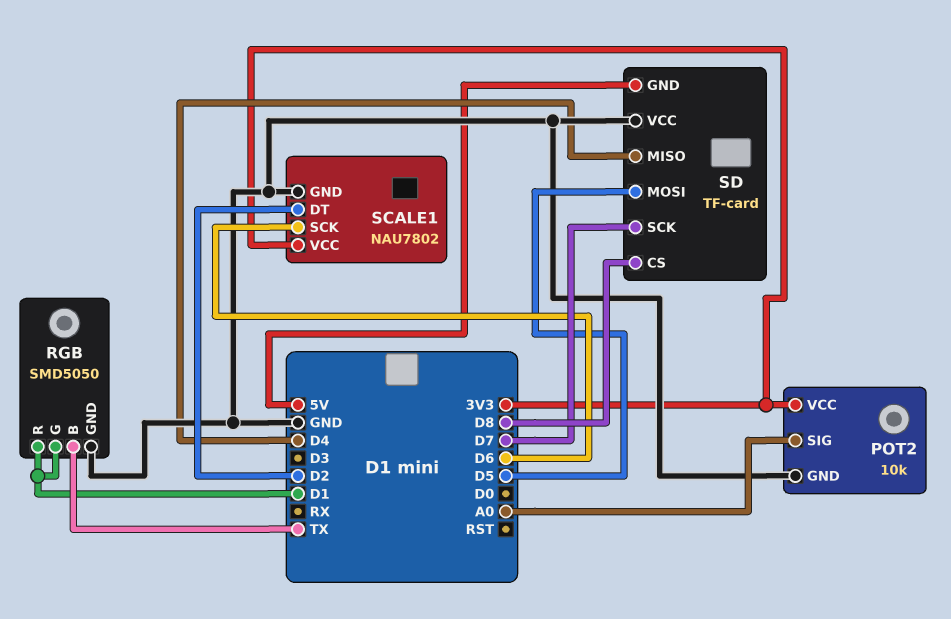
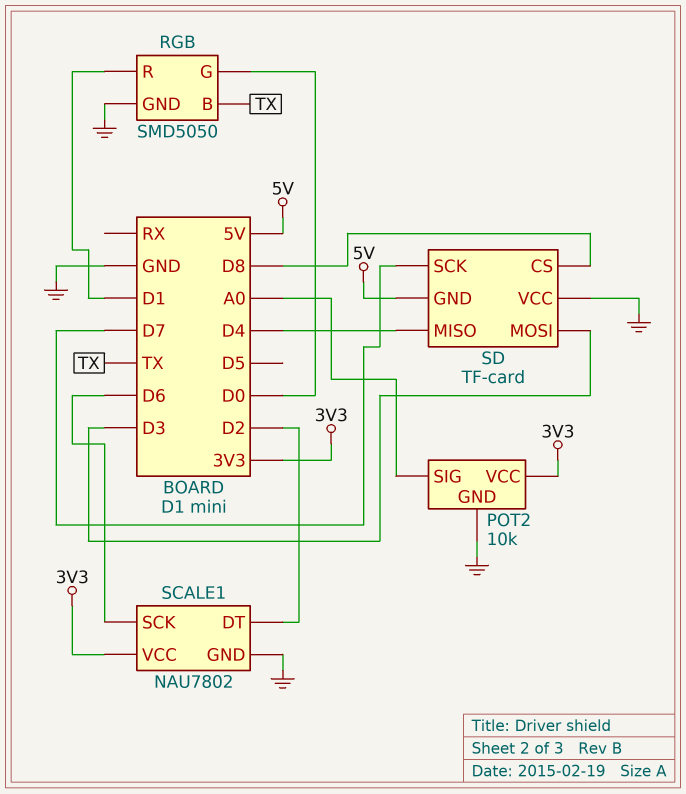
RGB pin G: D1 -> D0
SD pin MOSI: D5 -> D3

